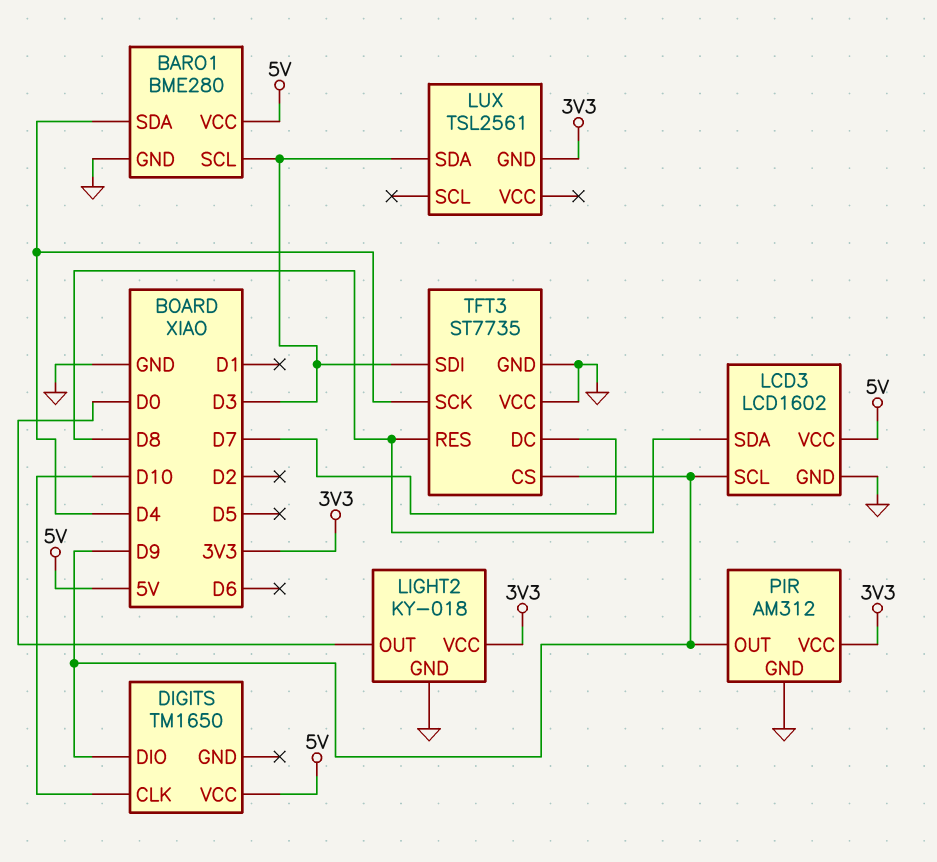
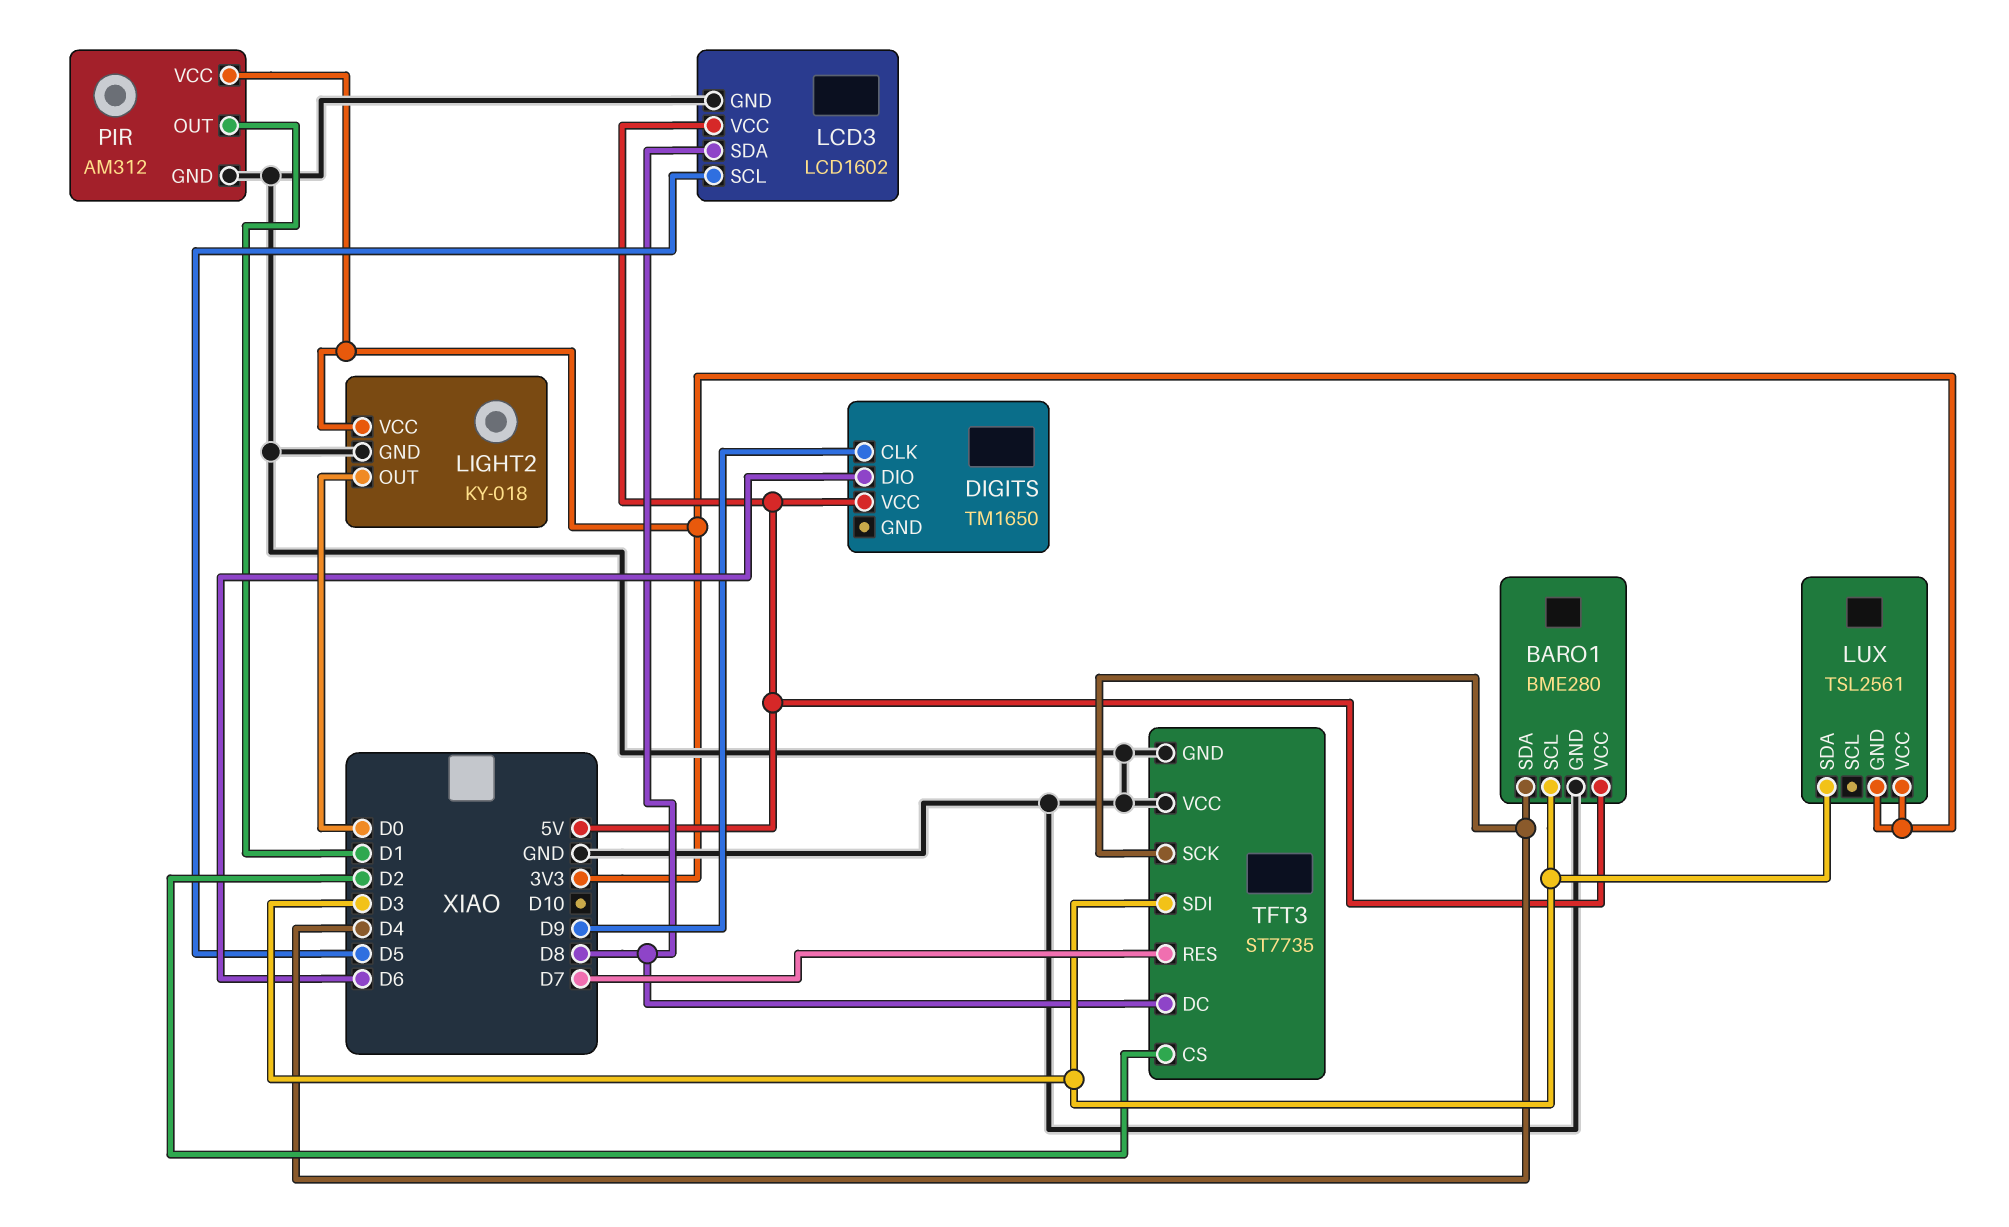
DIGITS pin CLK: D10 -> D9
DIGITS pin DIO: D9 -> D6
LCD3 pin SCL: D9 -> D5
LUX pin VCC: none -> 3V3
PIR pin OUT: D9 -> D1
TFT3 pin CS: D9 -> D2
TFT3 pin DC: D7 -> D8
TFT3 pin RES: D8 -> D7

